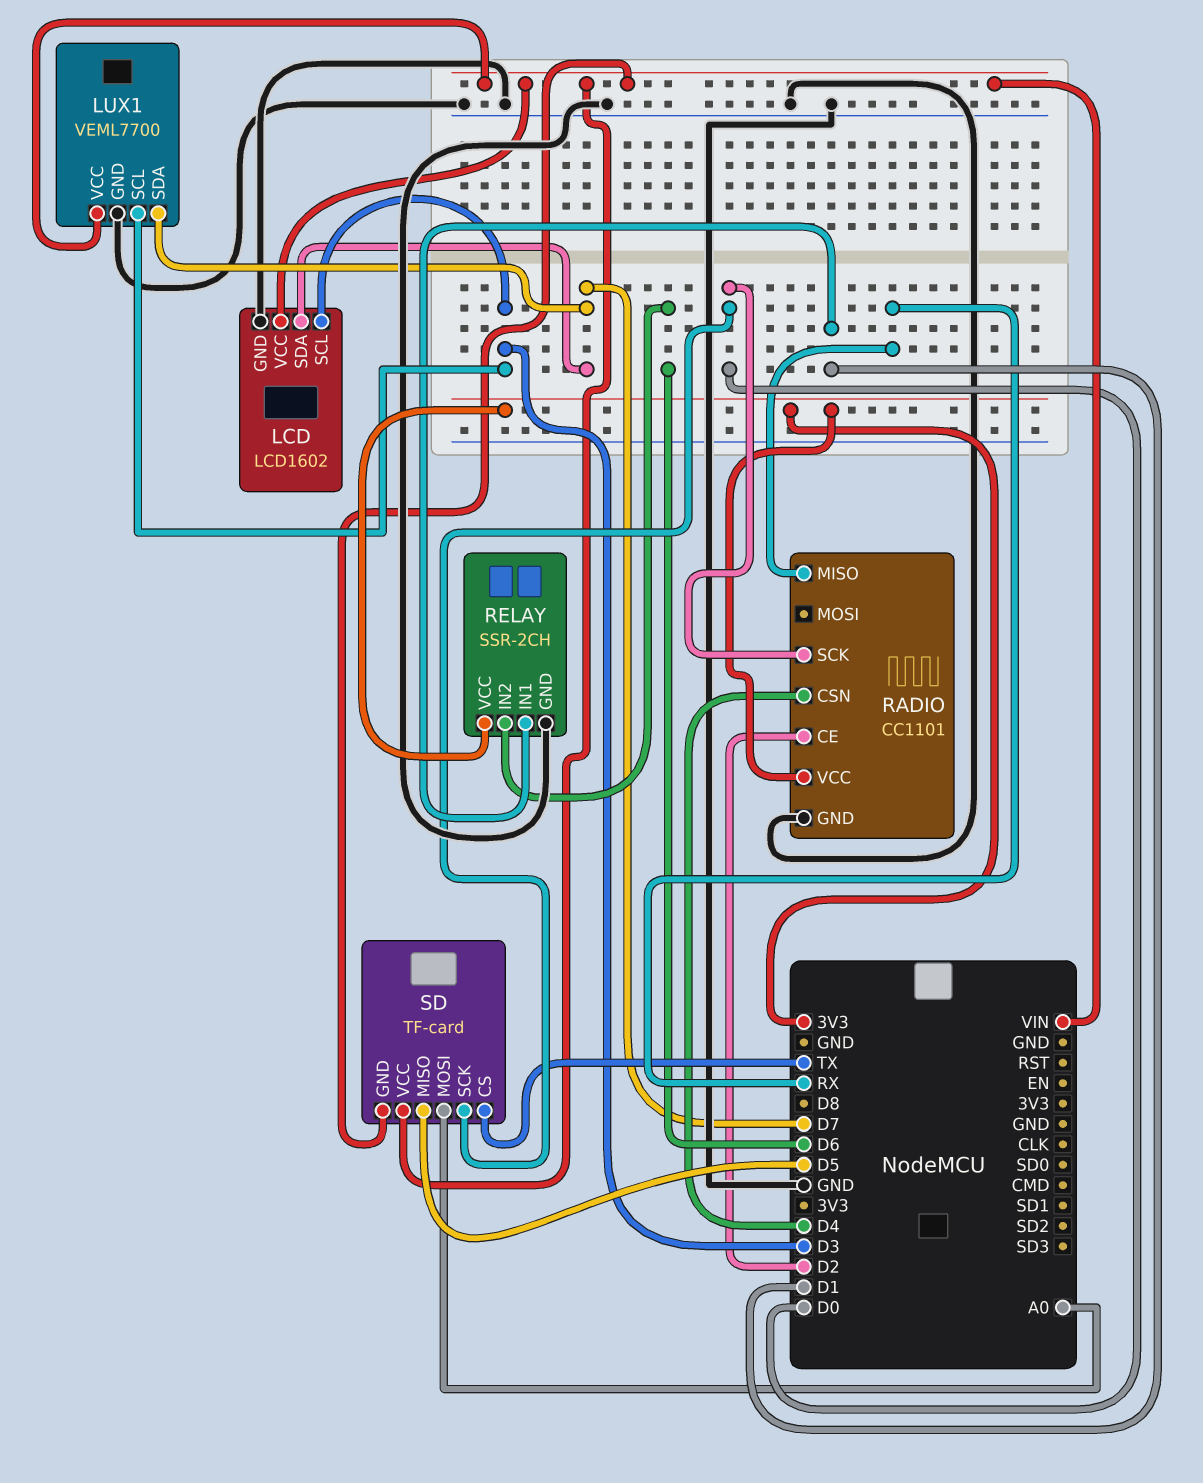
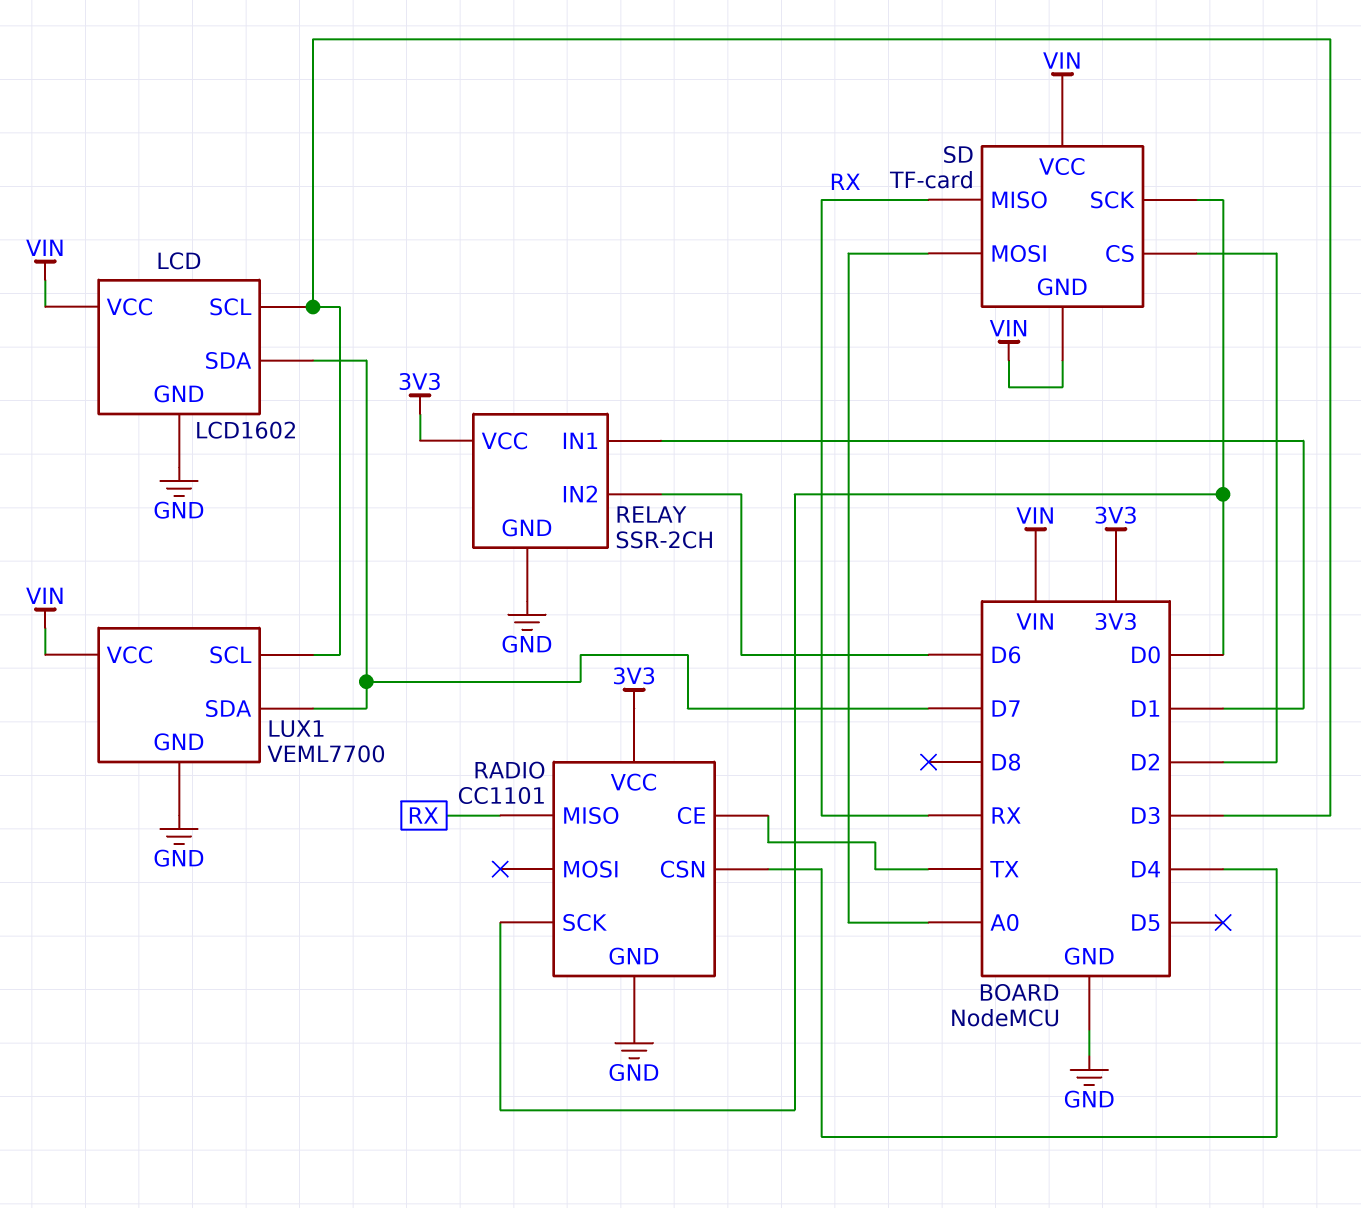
RADIO pin CE: D2 -> TX
SD pin CS: TX -> D2
SD pin MISO: D5 -> RX

